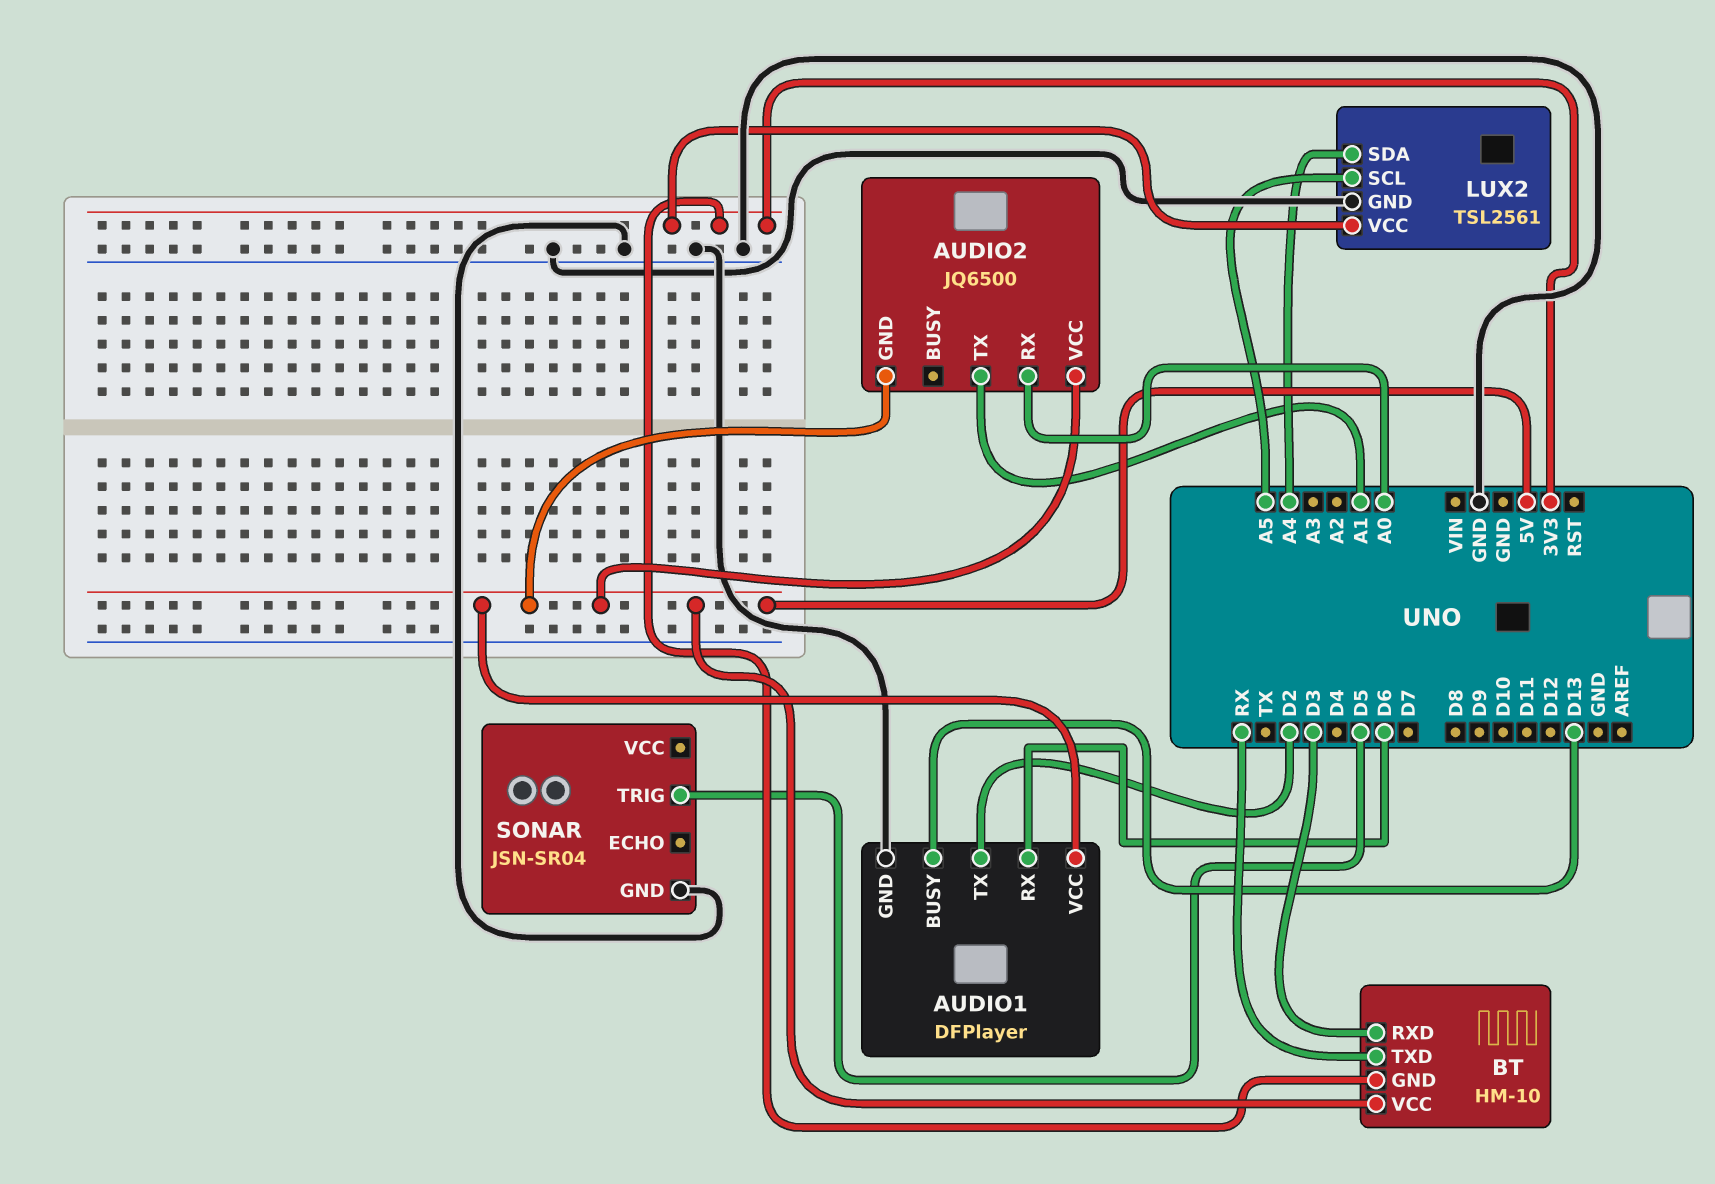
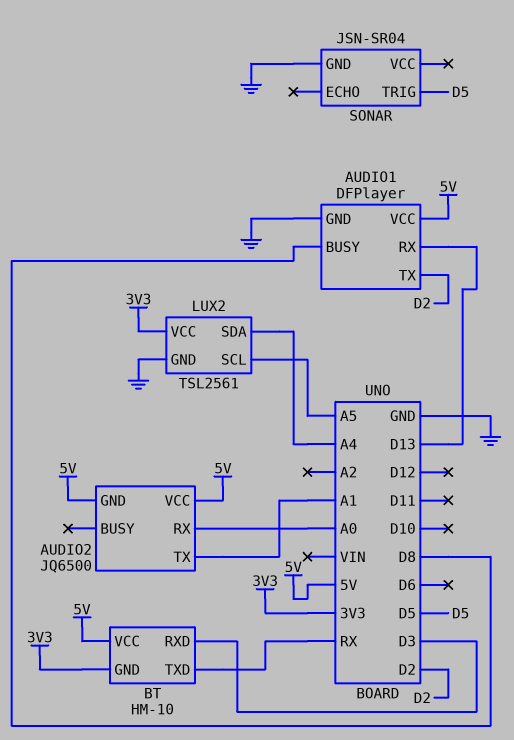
AUDIO1 pin BUSY: D13 -> D8
AUDIO1 pin RX: D6 -> D13

